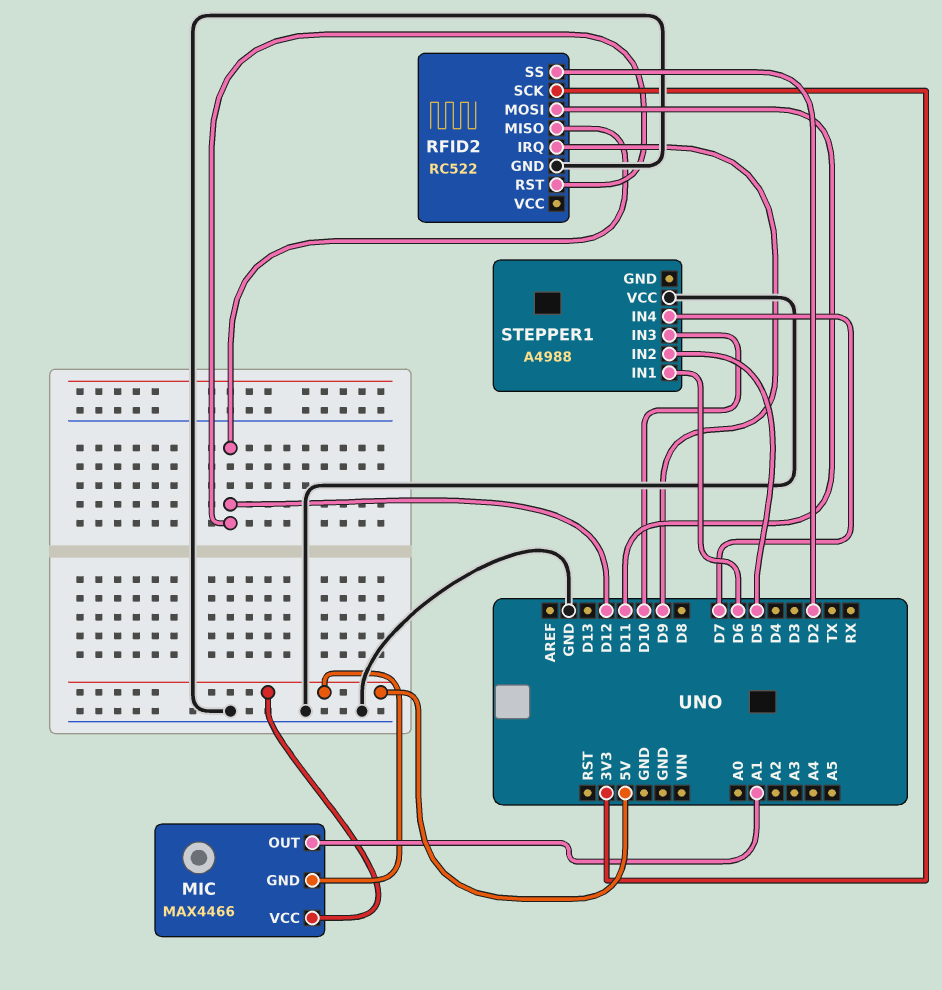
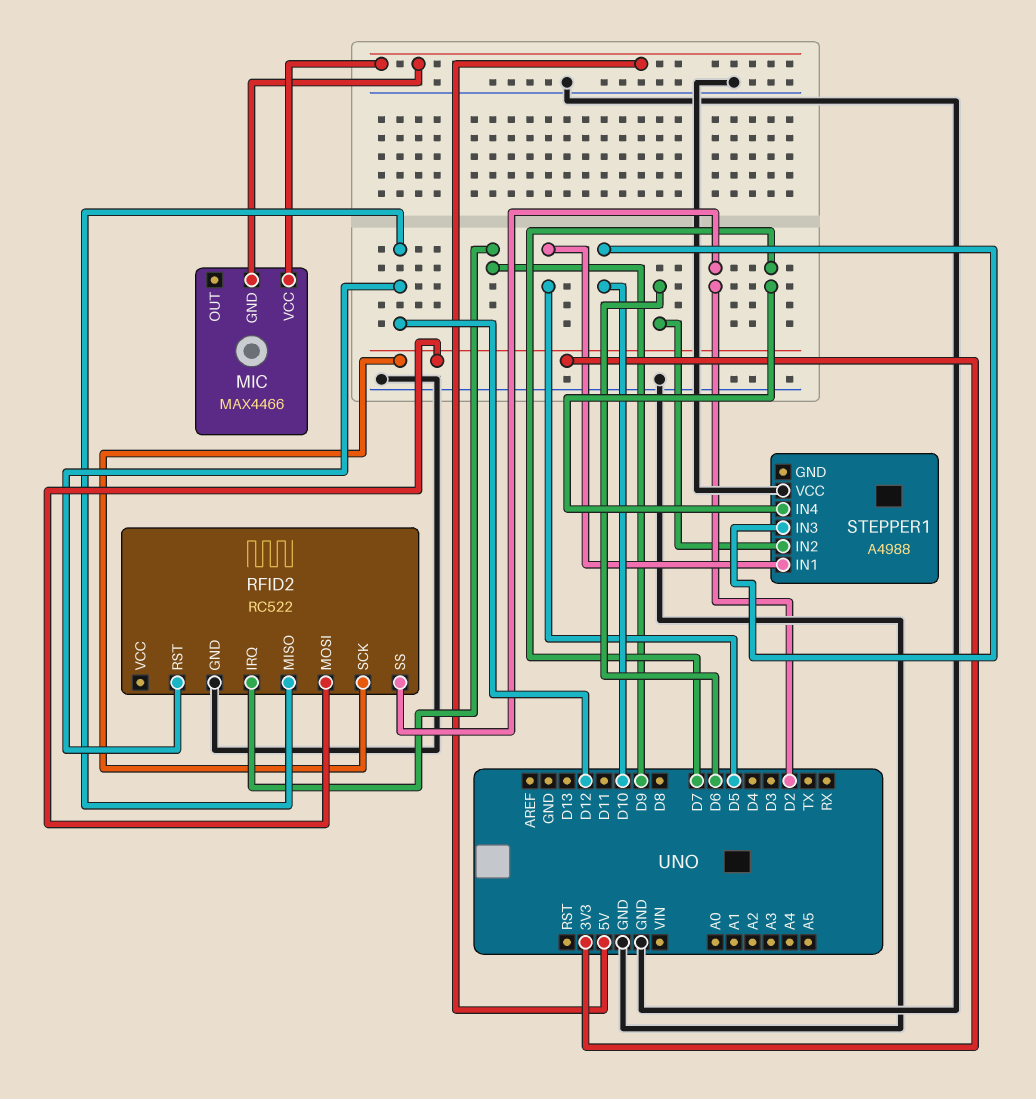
MIC pin OUT: A1 -> none
RFID2 pin MOSI: D11 -> 3V3
STEPPER1 pin IN1: D6 -> D5
STEPPER1 pin IN2: D5 -> D6

